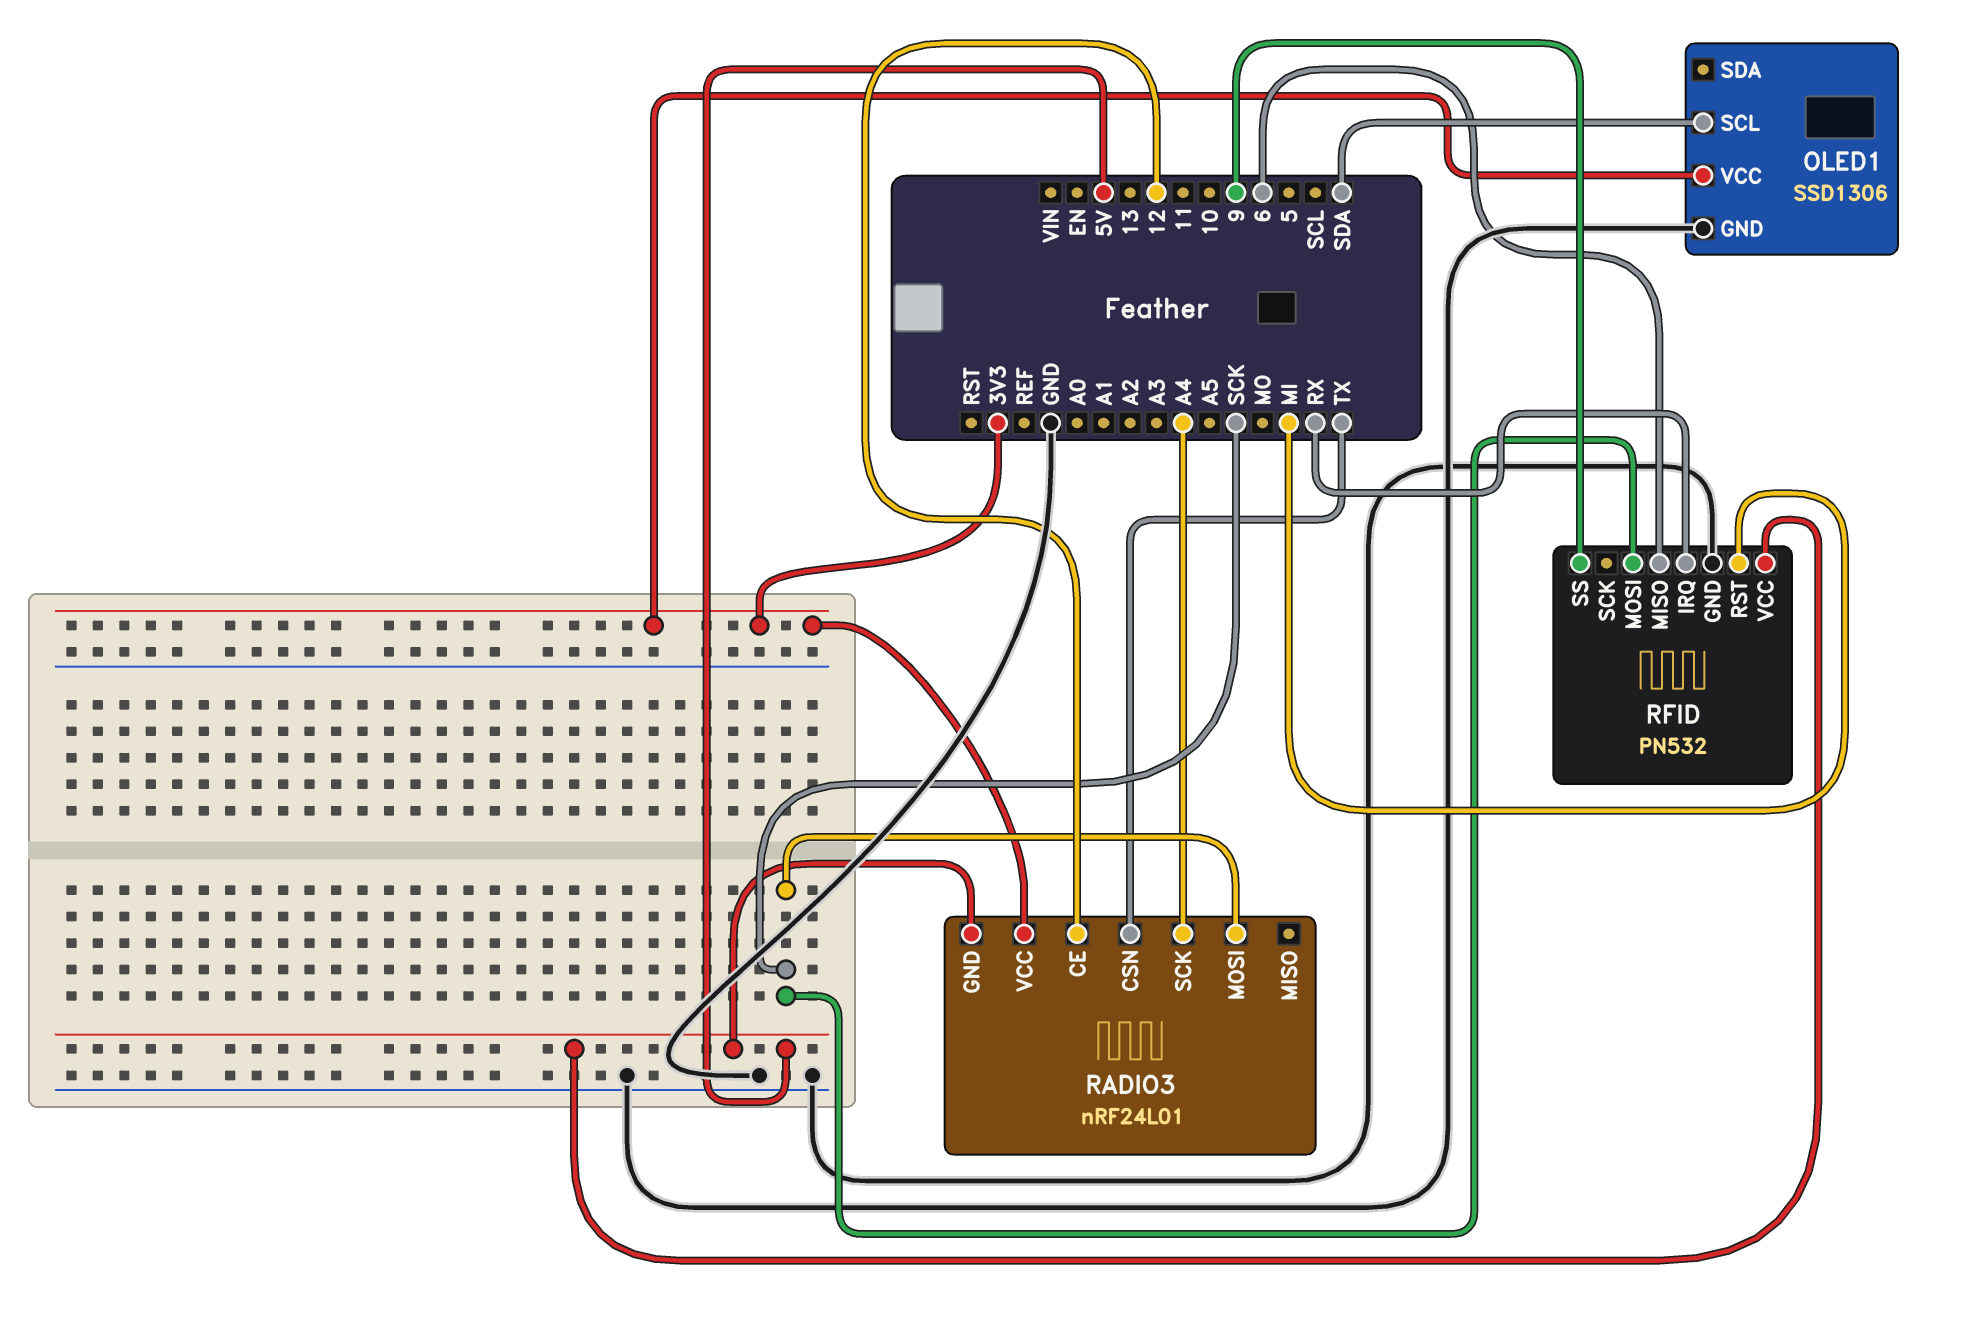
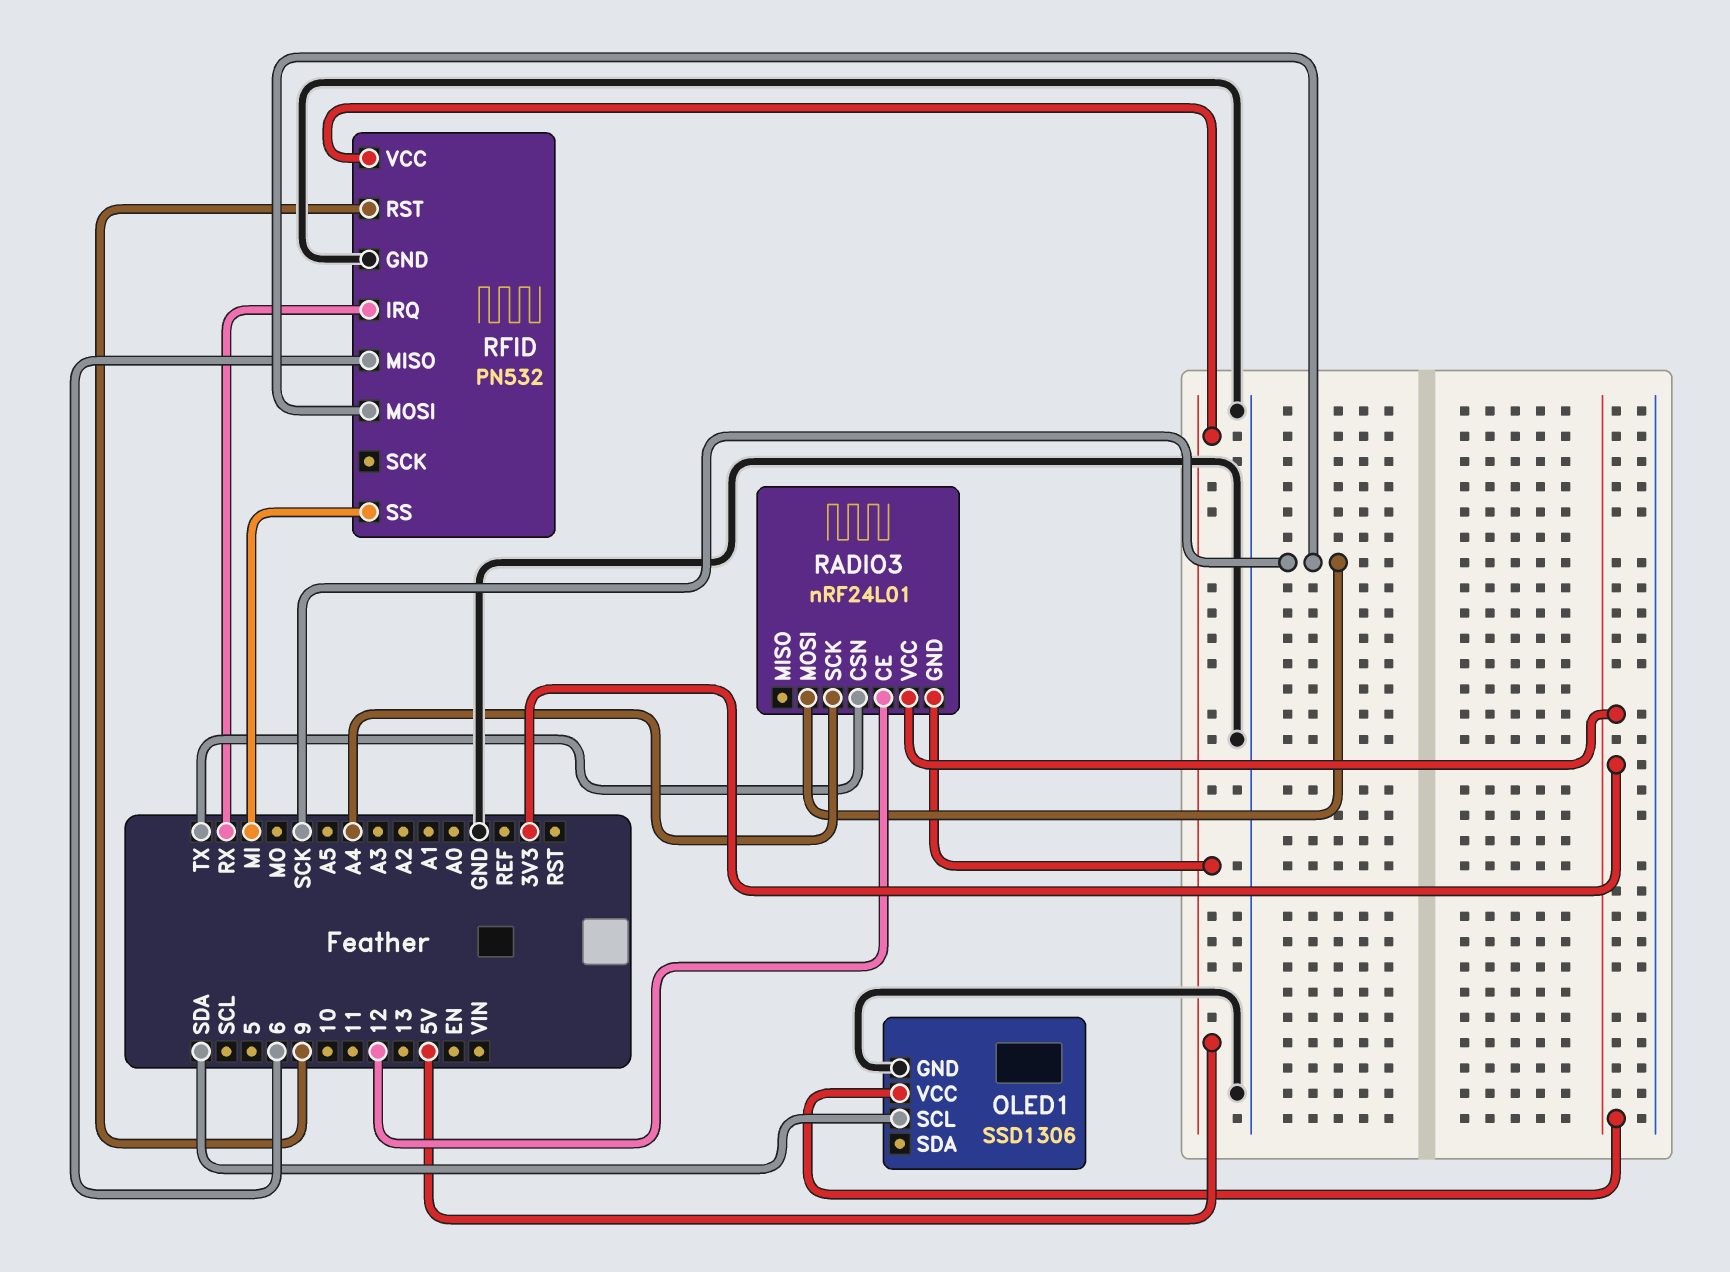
RFID pin RST: MI -> 9
RFID pin SS: 9 -> MI

